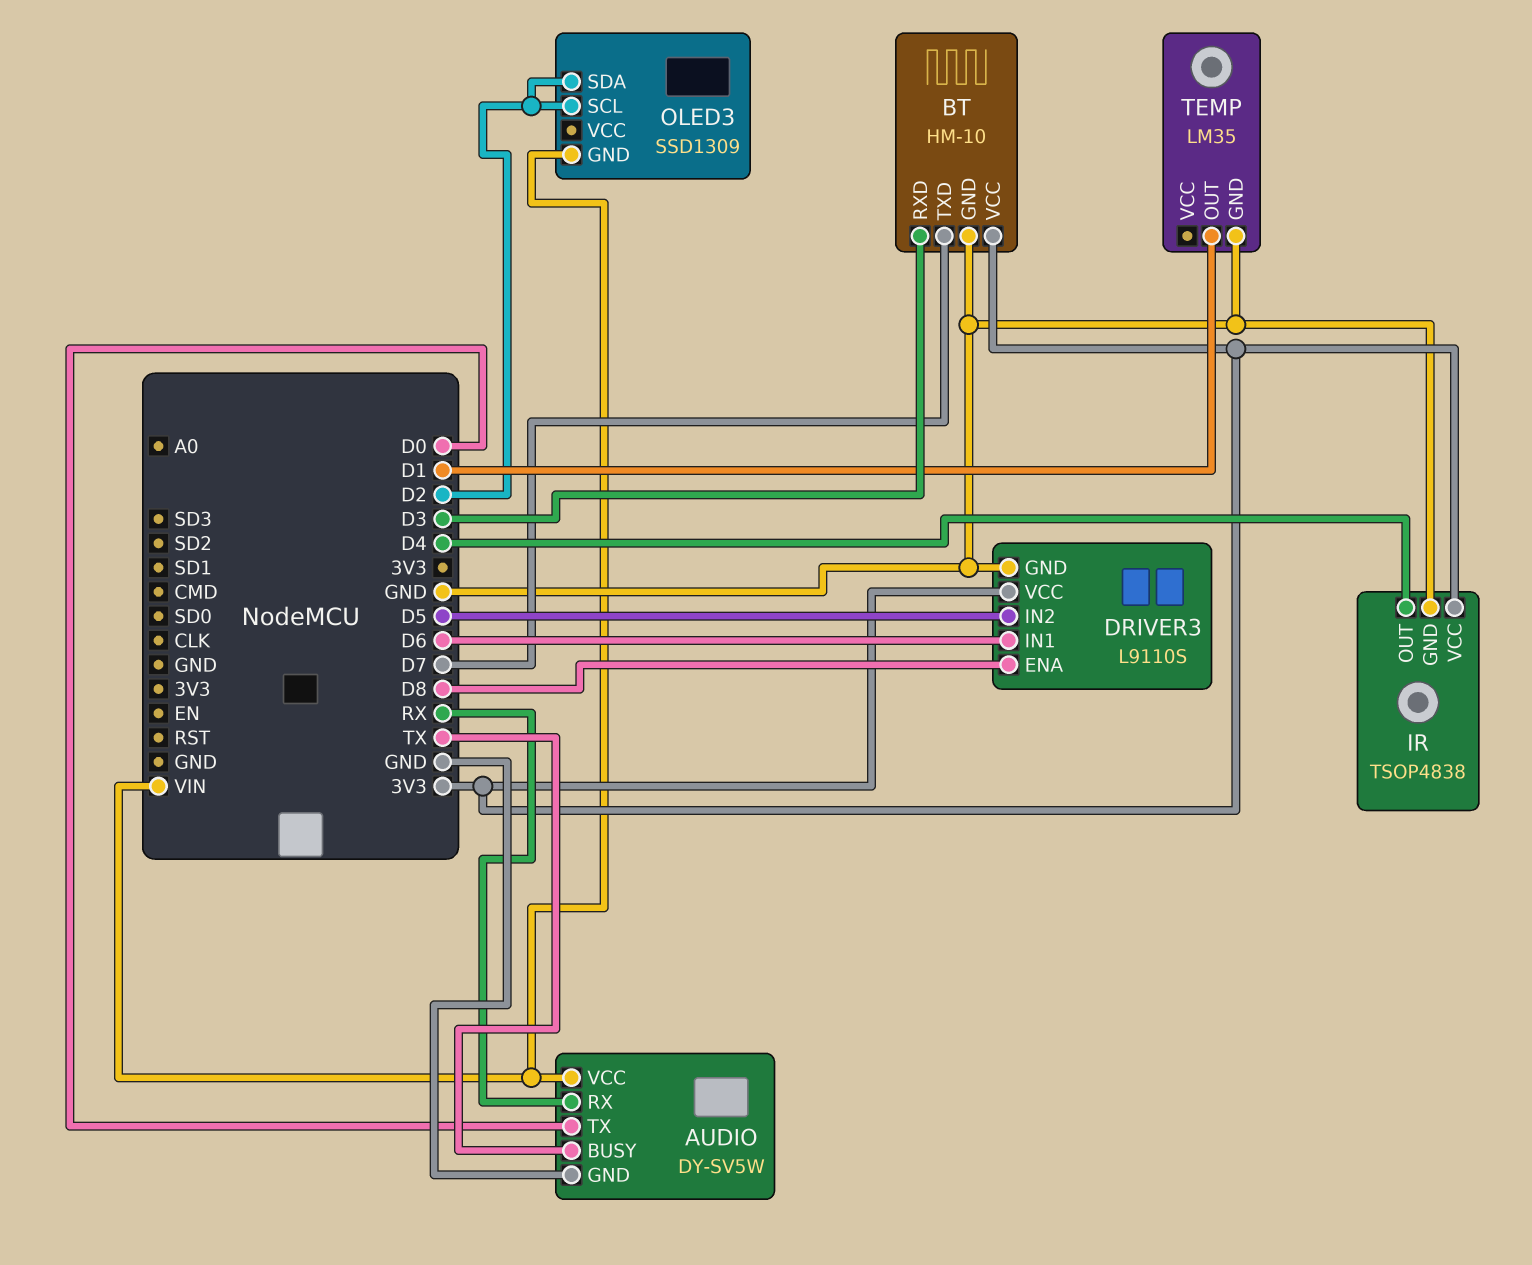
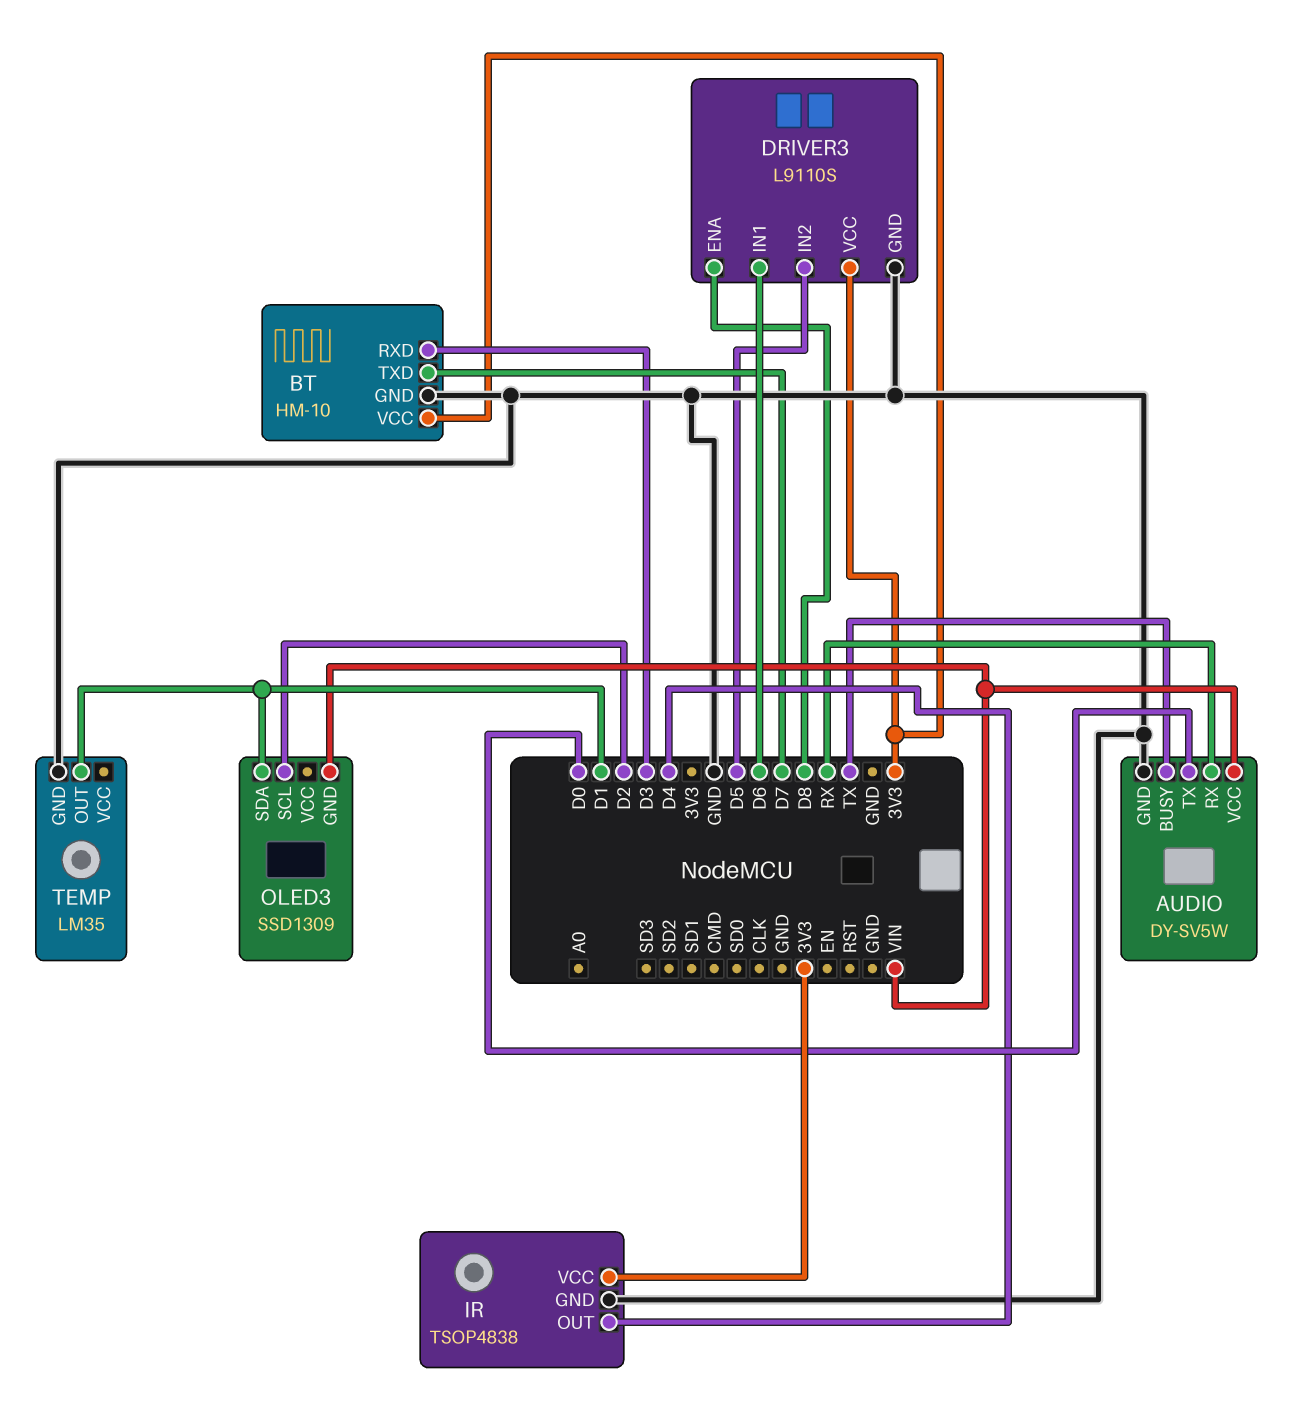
OLED3 pin SDA: D2 -> D1

